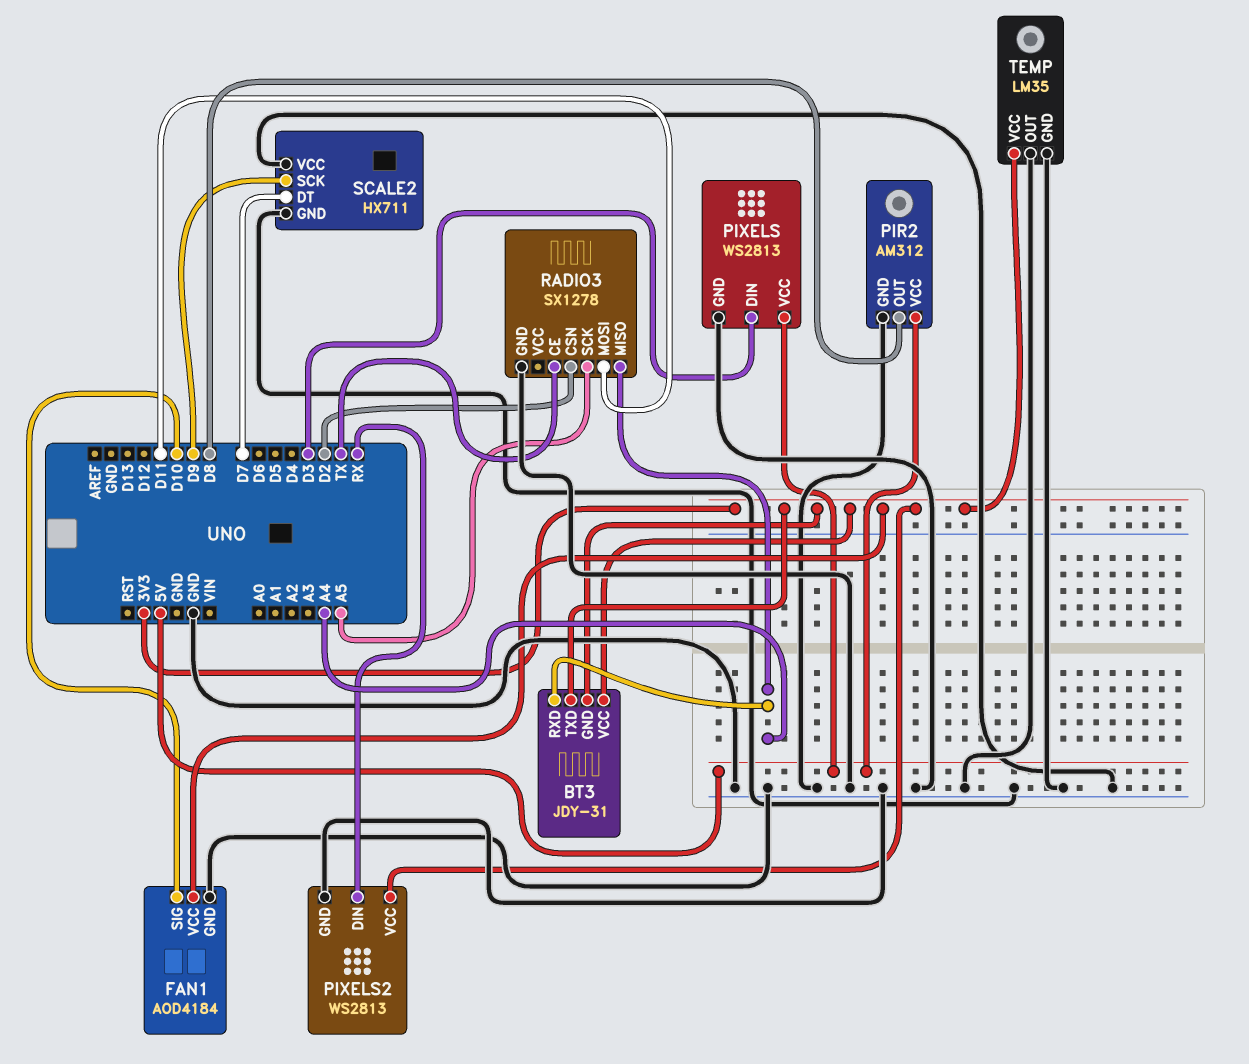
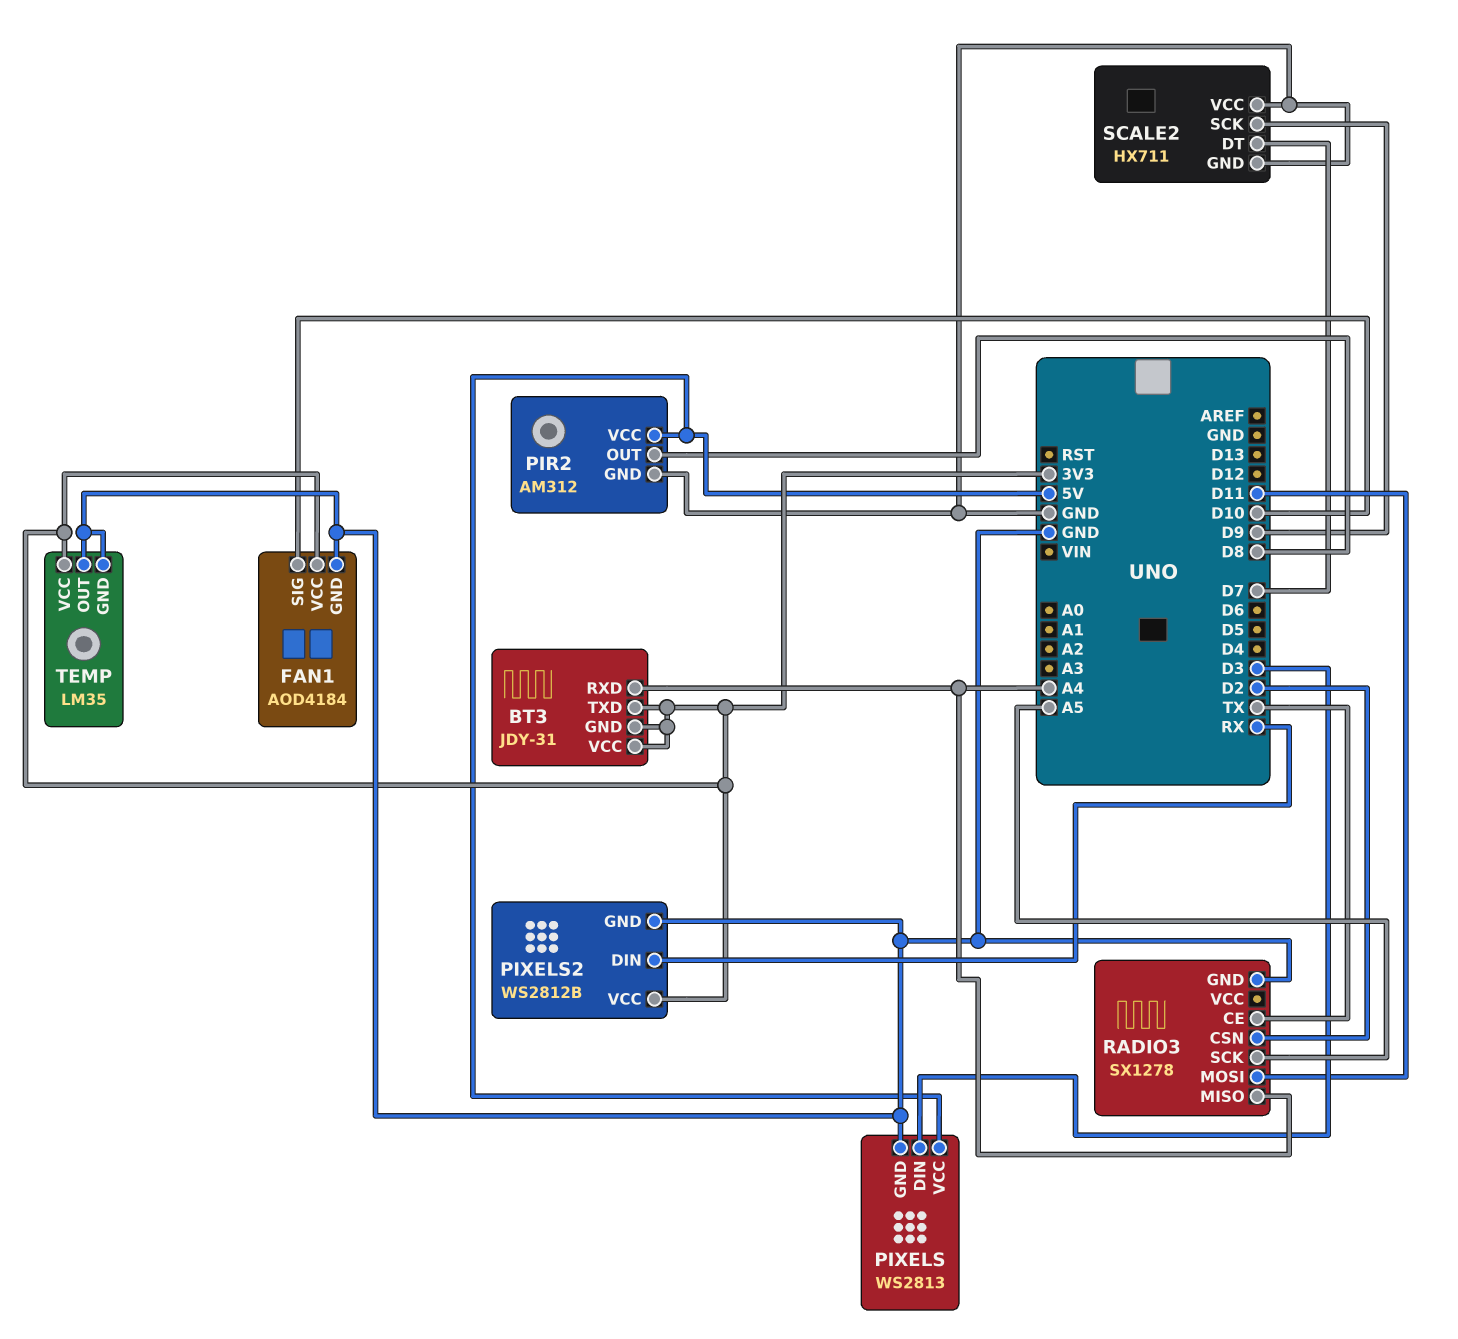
PIXELS2: WS2813 -> WS2812B

